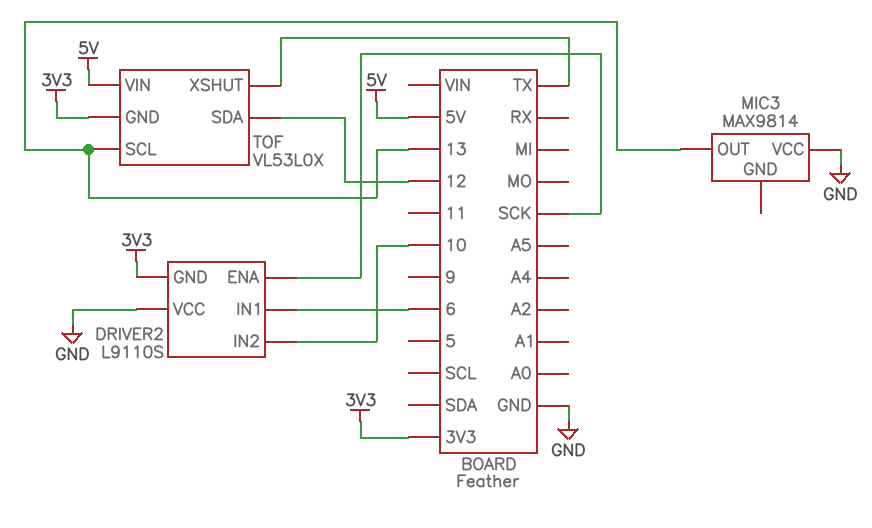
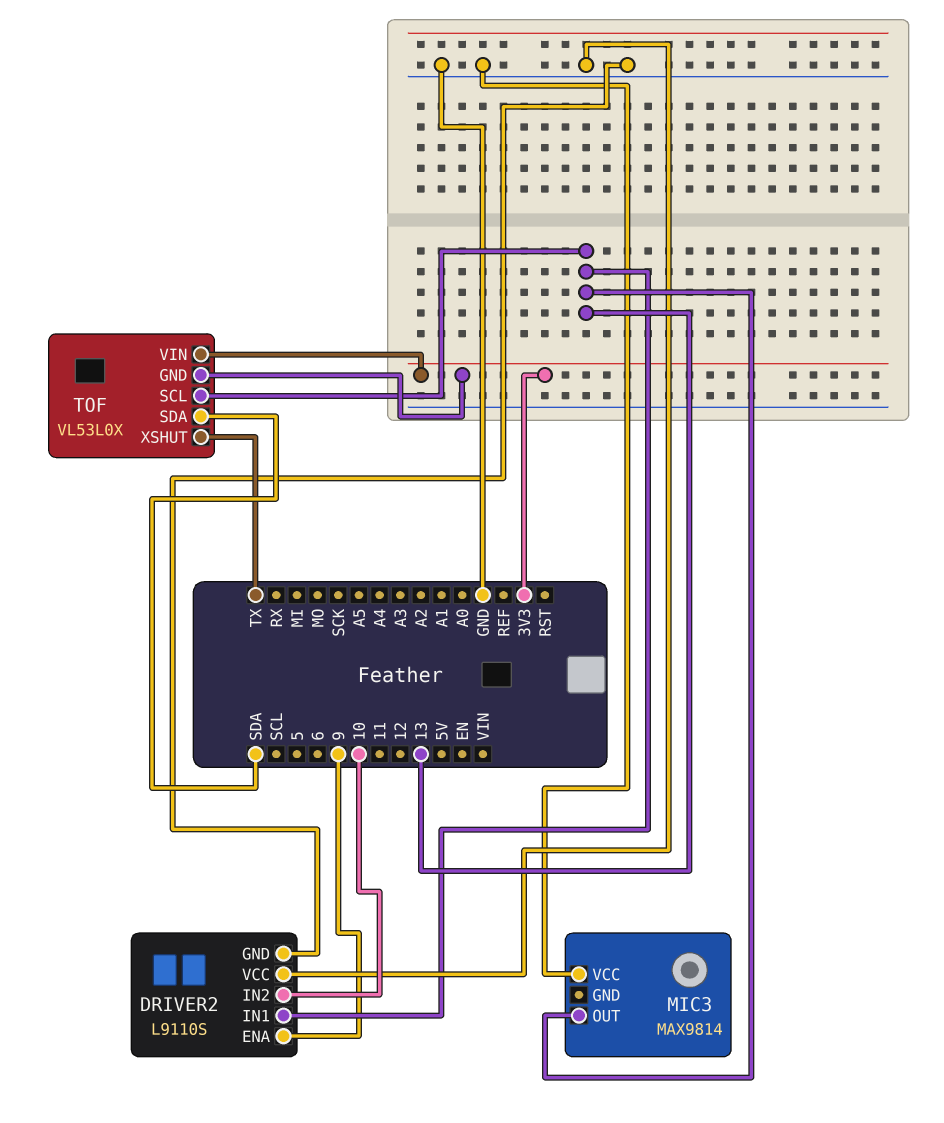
DRIVER2 pin ENA: SCK -> 9
DRIVER2 pin GND: 3V3 -> GND
DRIVER2 pin IN1: 6 -> 13
TOF pin SDA: 12 -> SDA
TOF pin VIN: 5V -> 3V3

